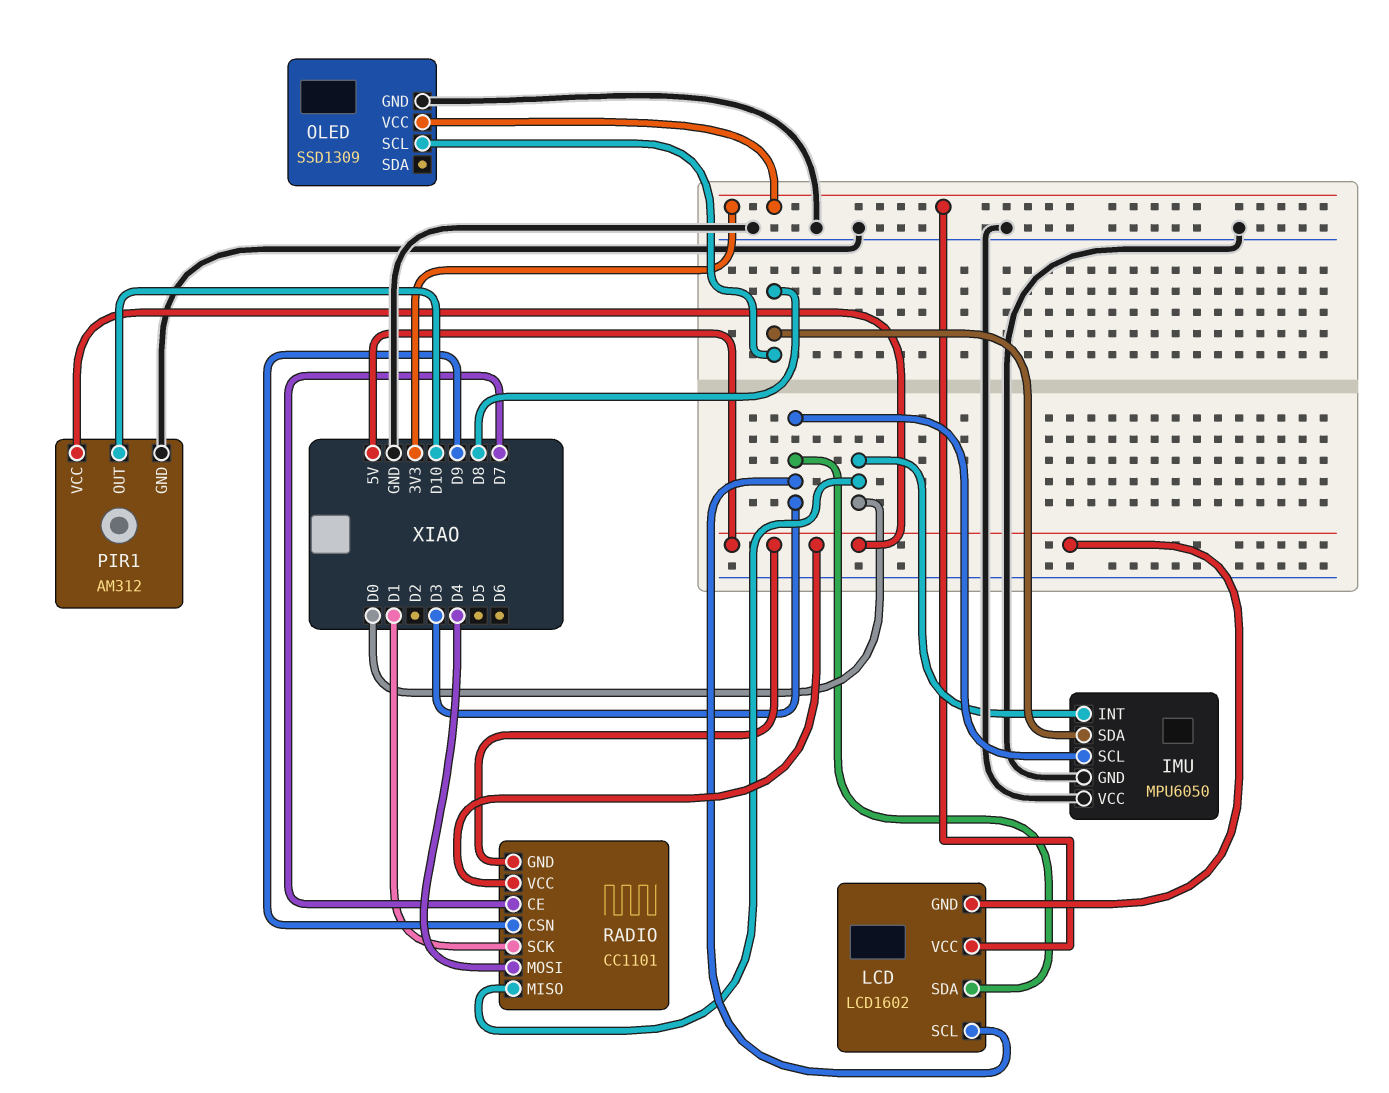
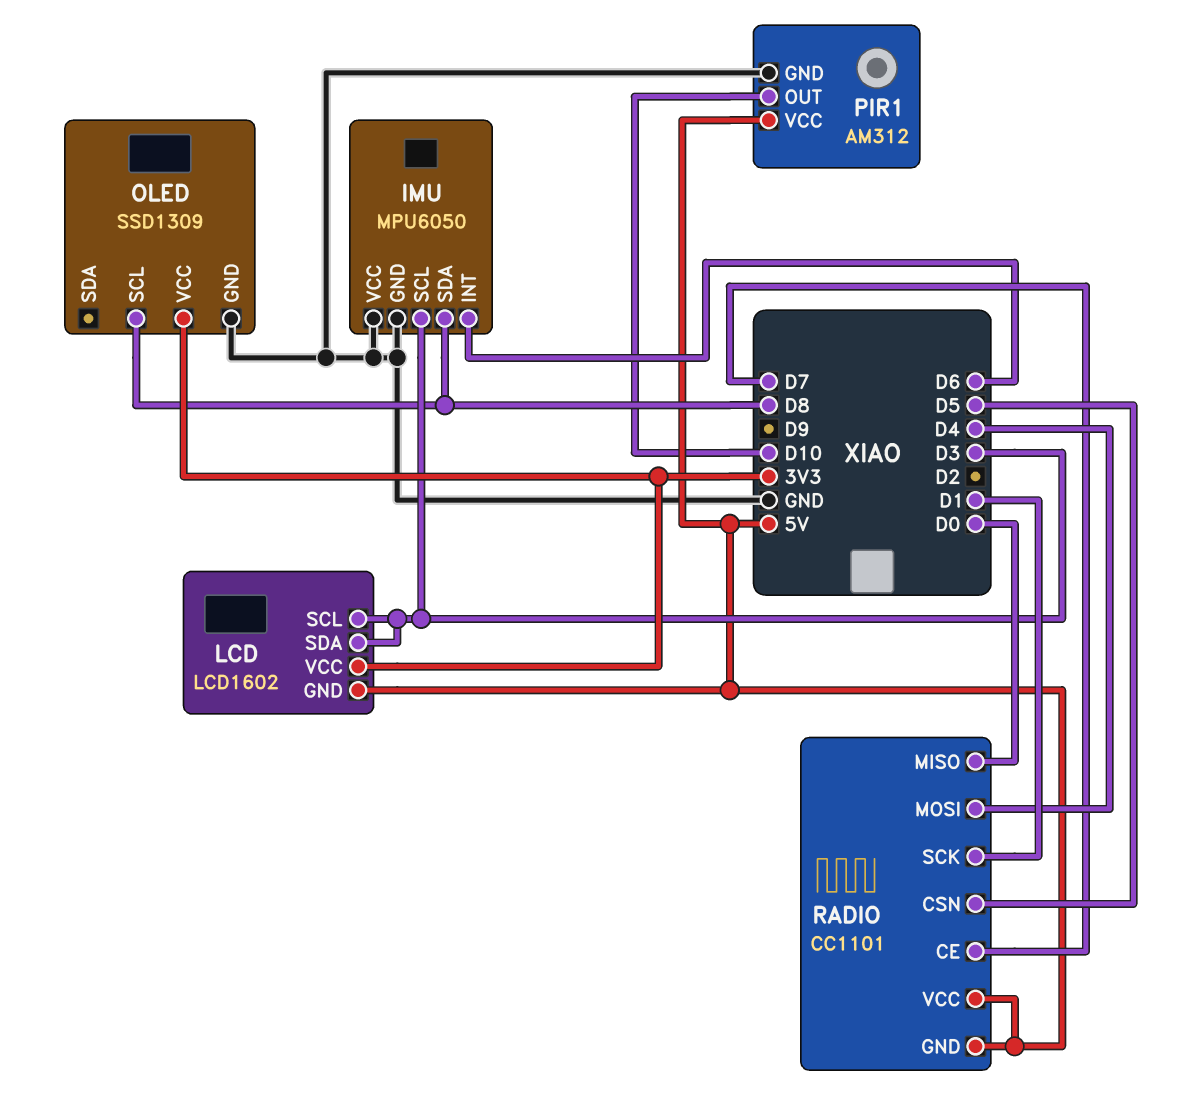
IMU pin INT: D0 -> D6
RADIO pin CSN: D9 -> D5

